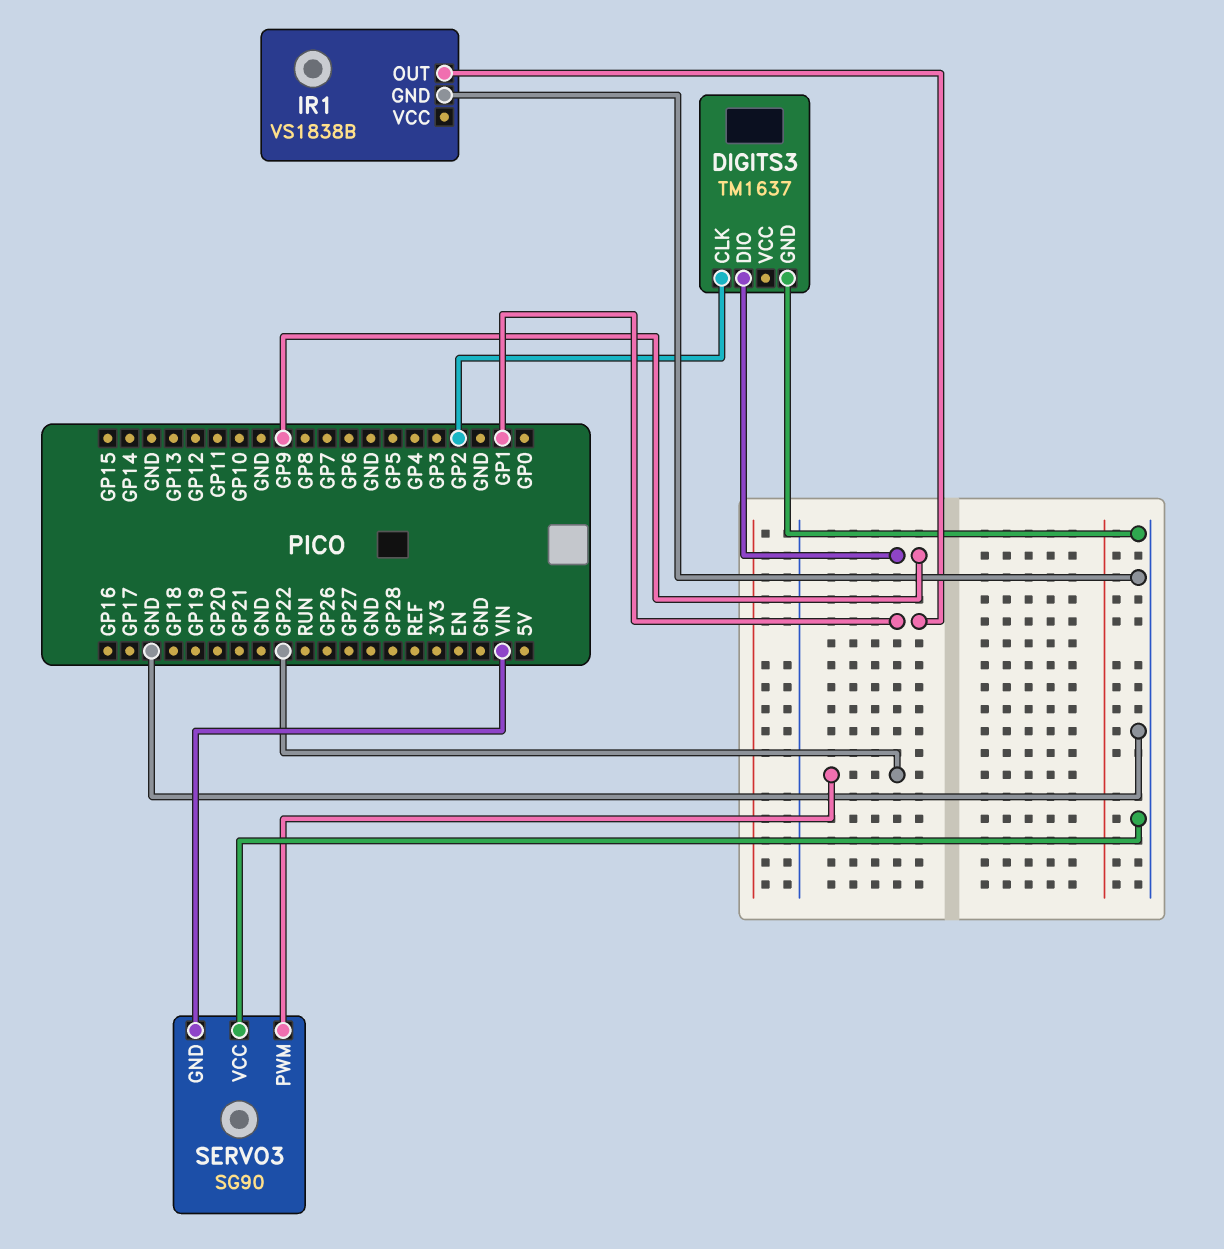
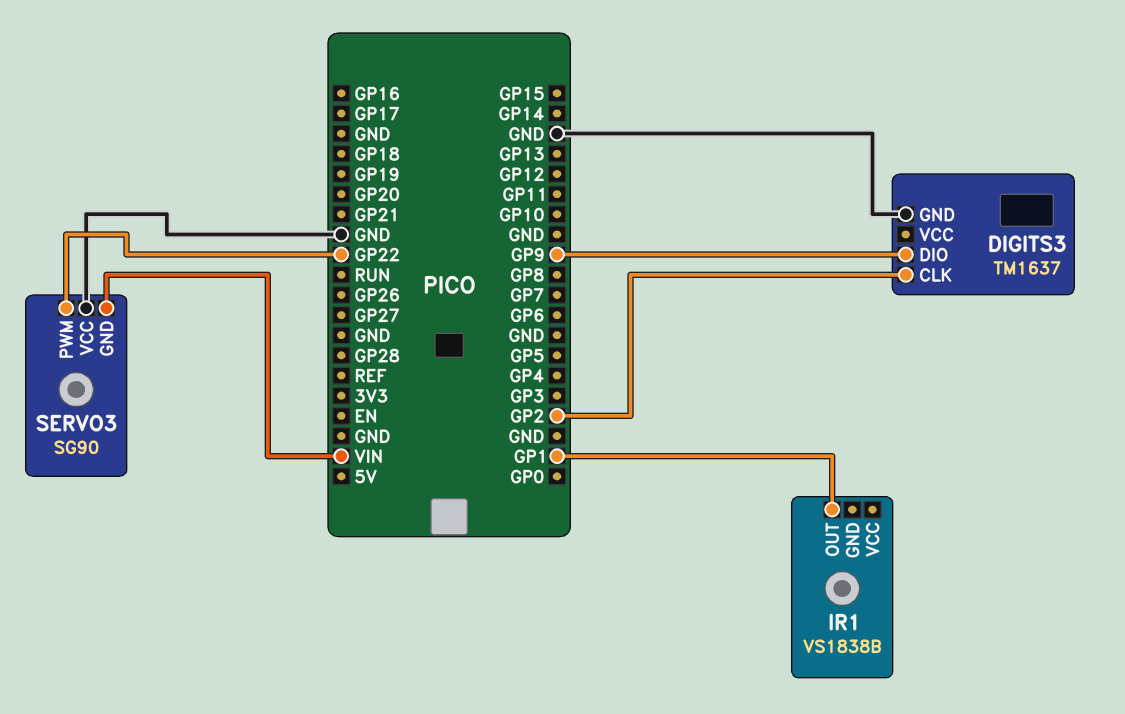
IR1 pin GND: GND -> none

